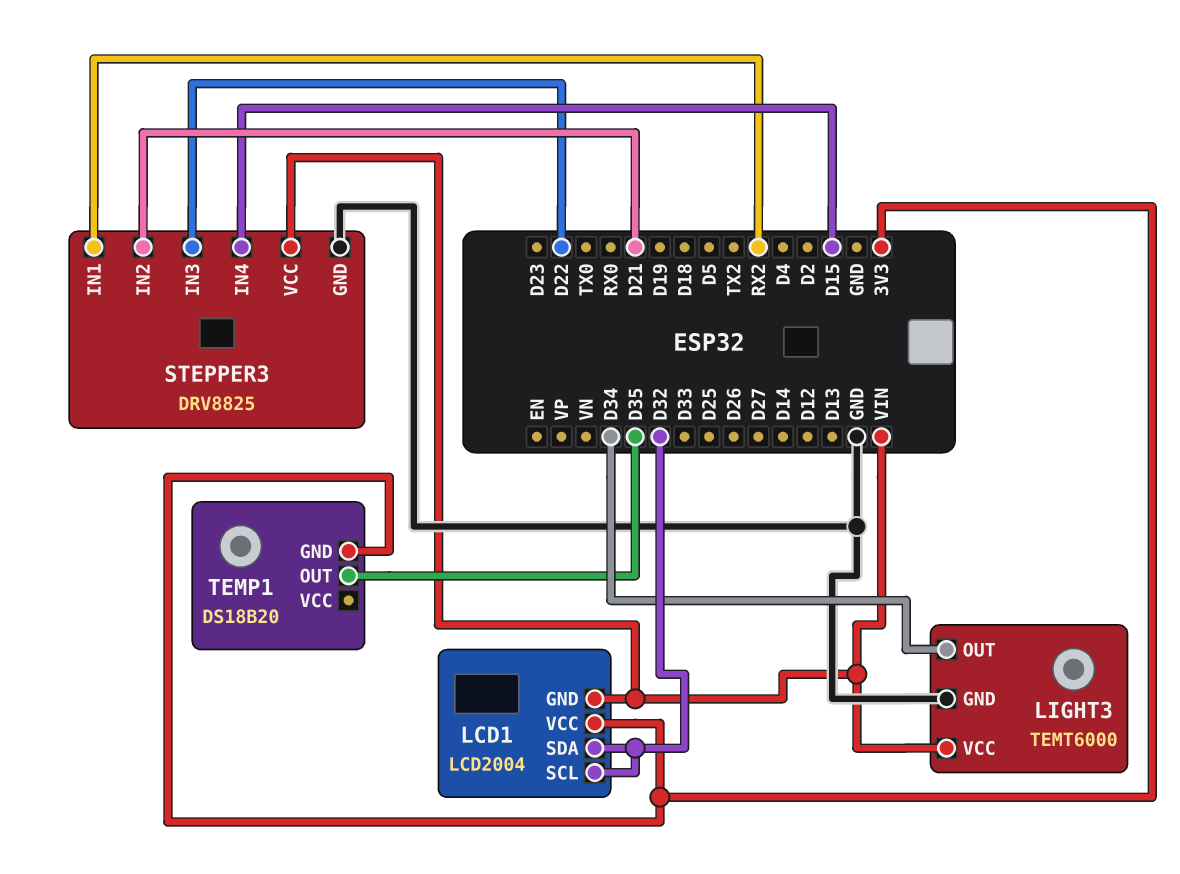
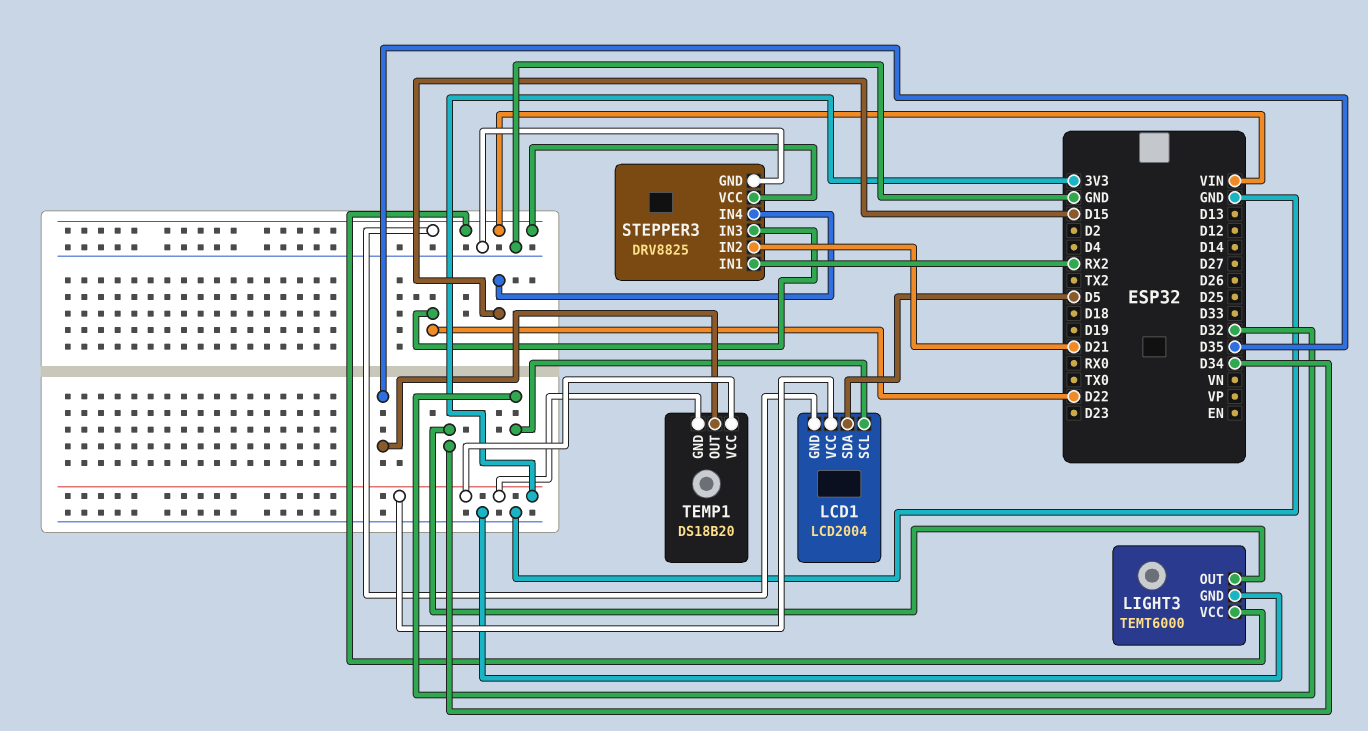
LCD1 pin SDA: D32 -> D5
TEMP1 pin VCC: none -> 3V3

